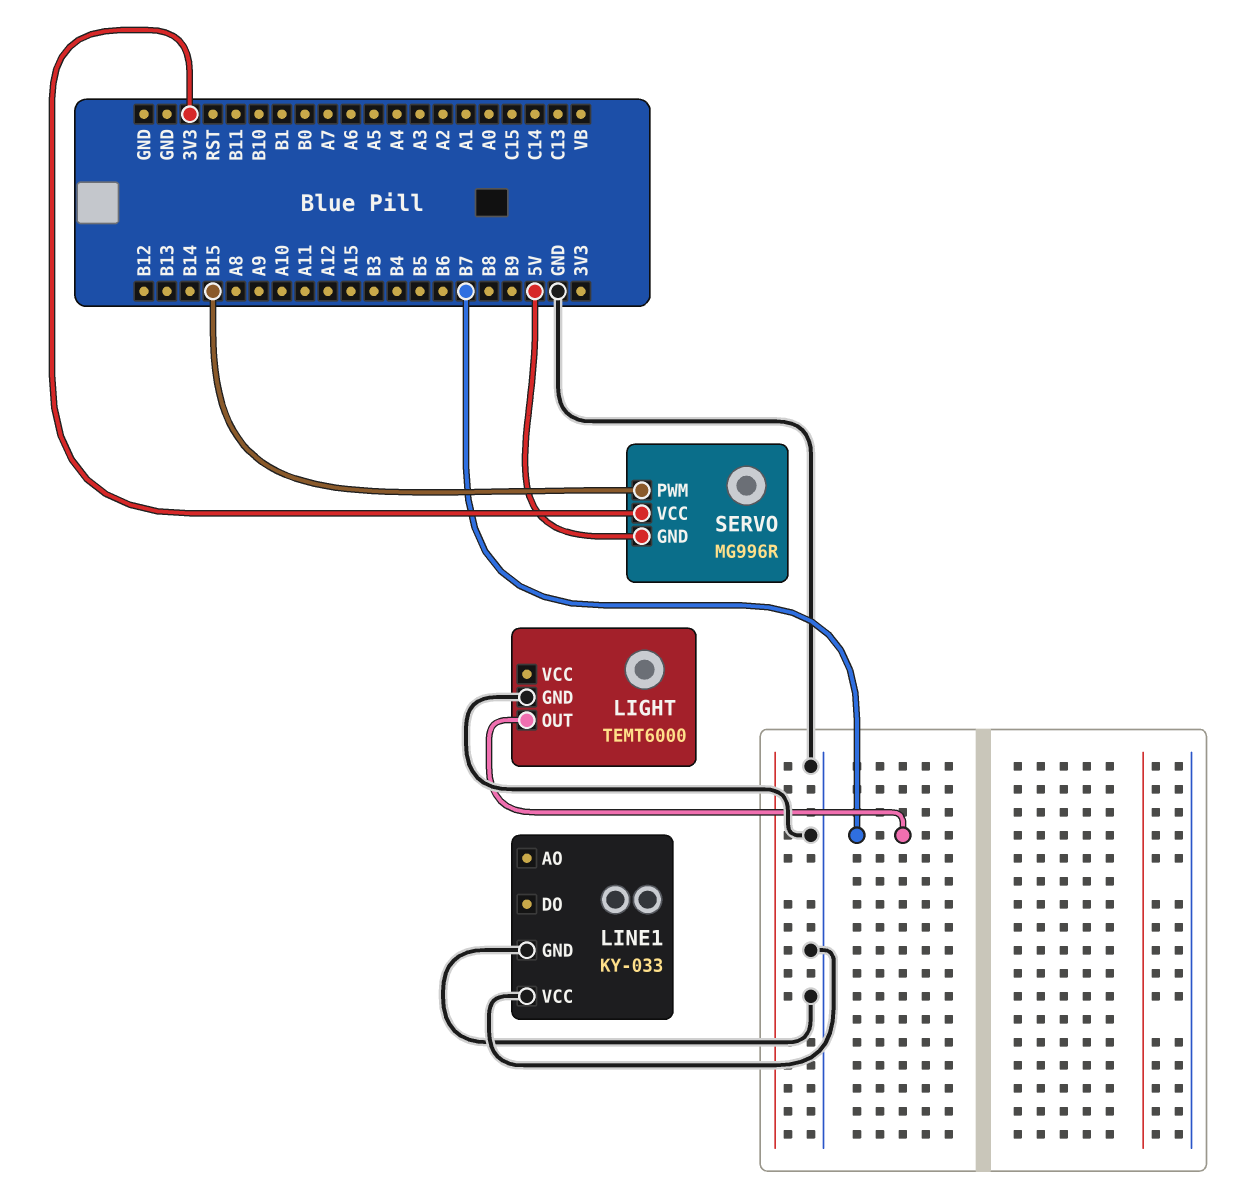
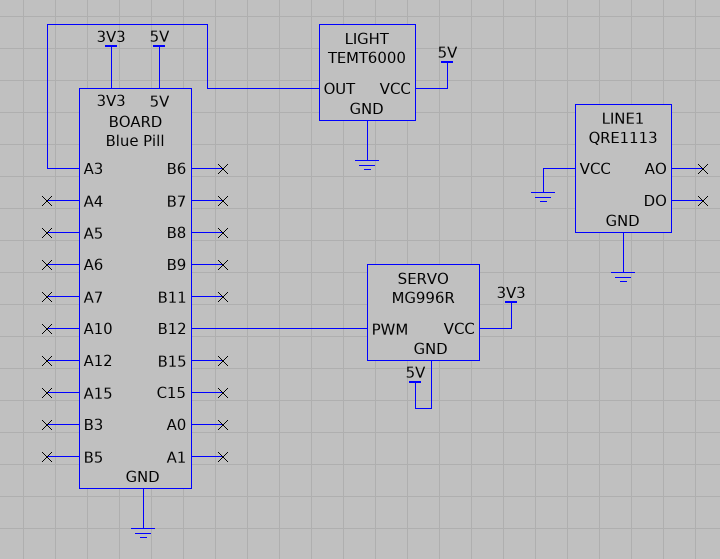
LIGHT pin OUT: B7 -> A3
LIGHT pin VCC: none -> 5V
LINE1: KY-033 -> QRE1113
SERVO pin PWM: B15 -> B12

